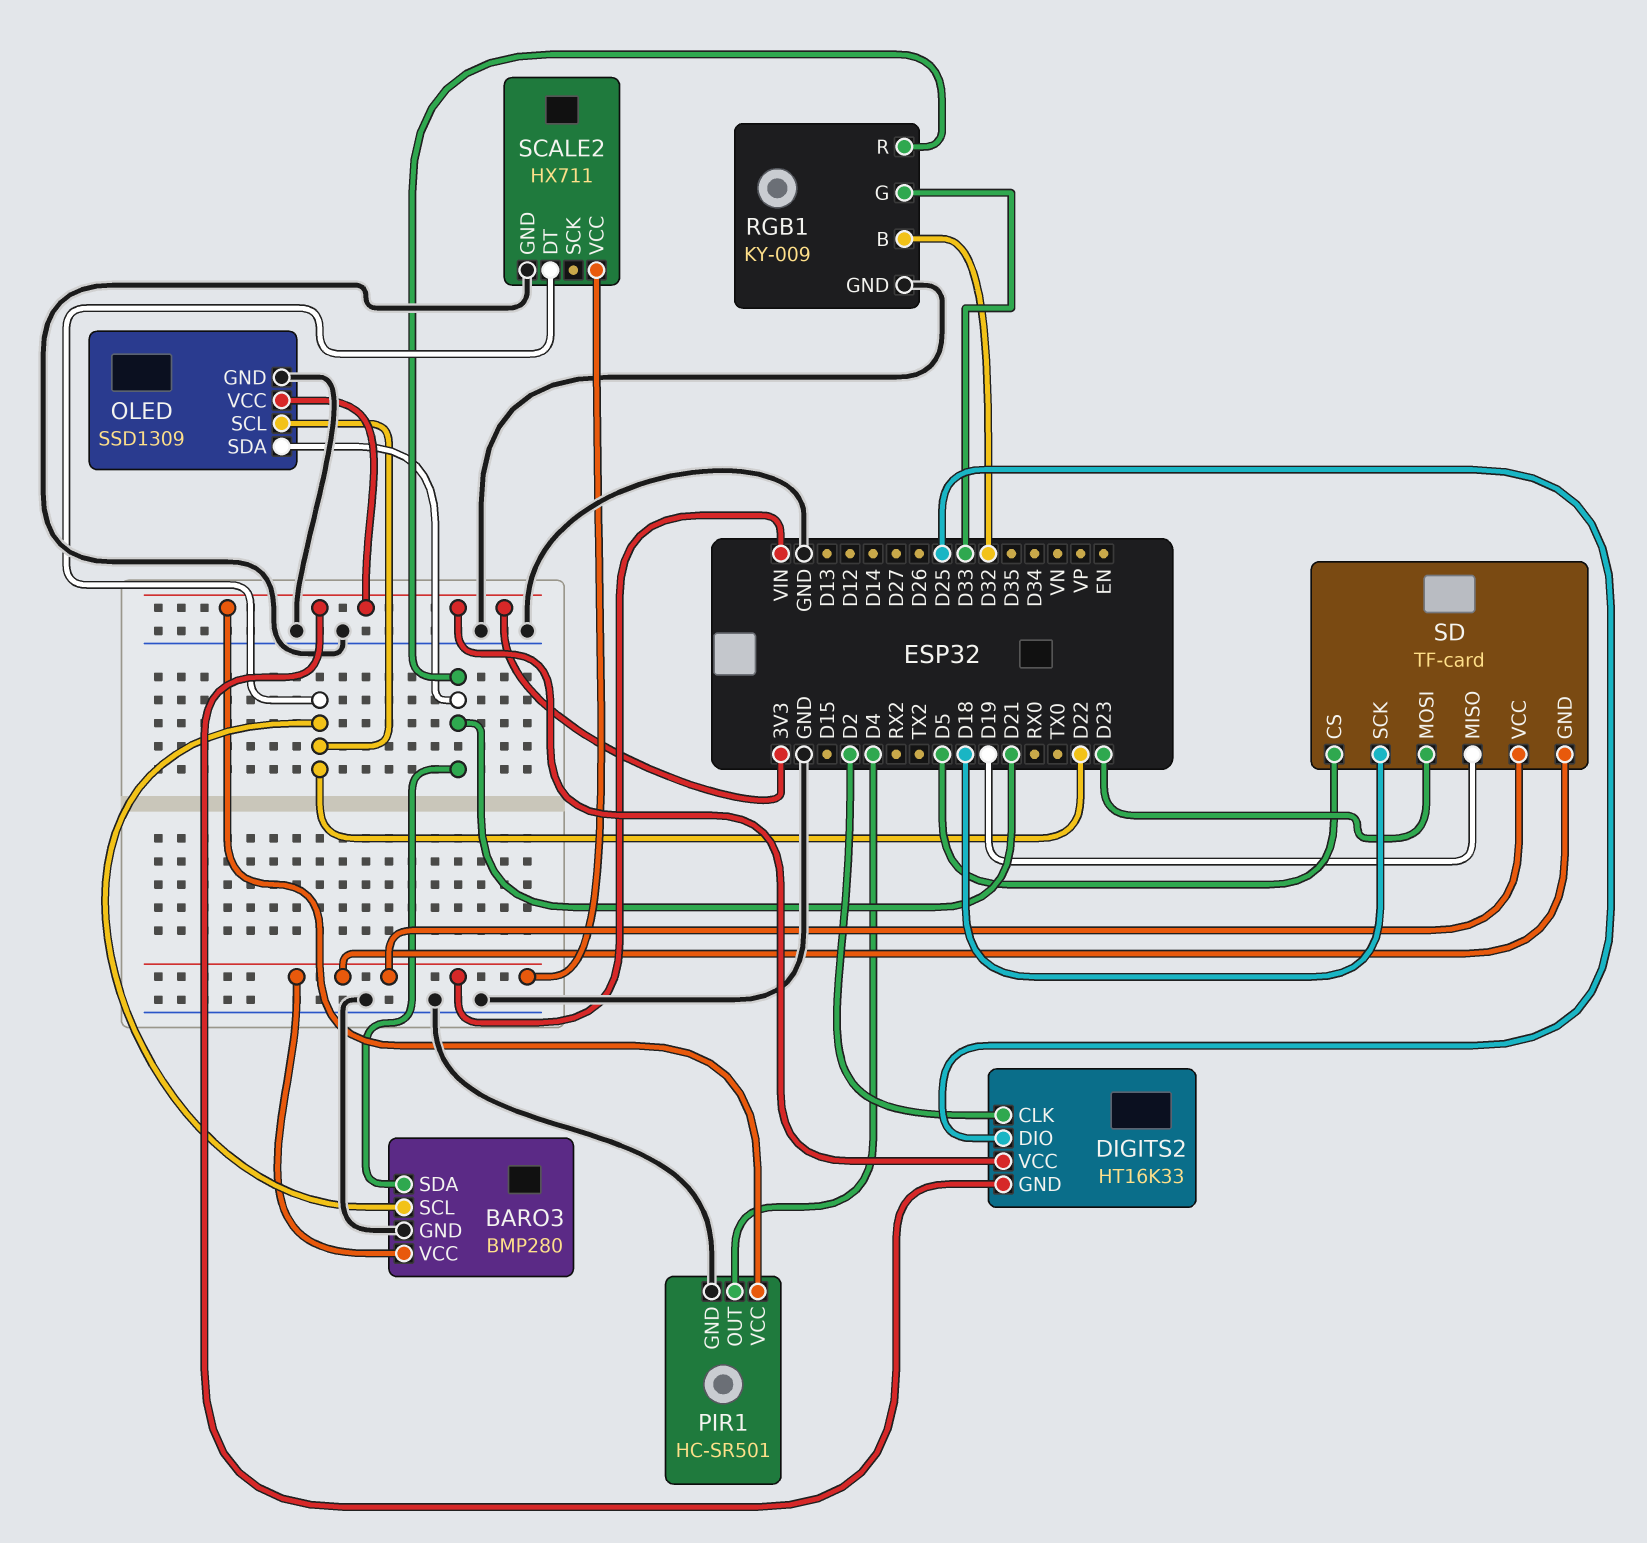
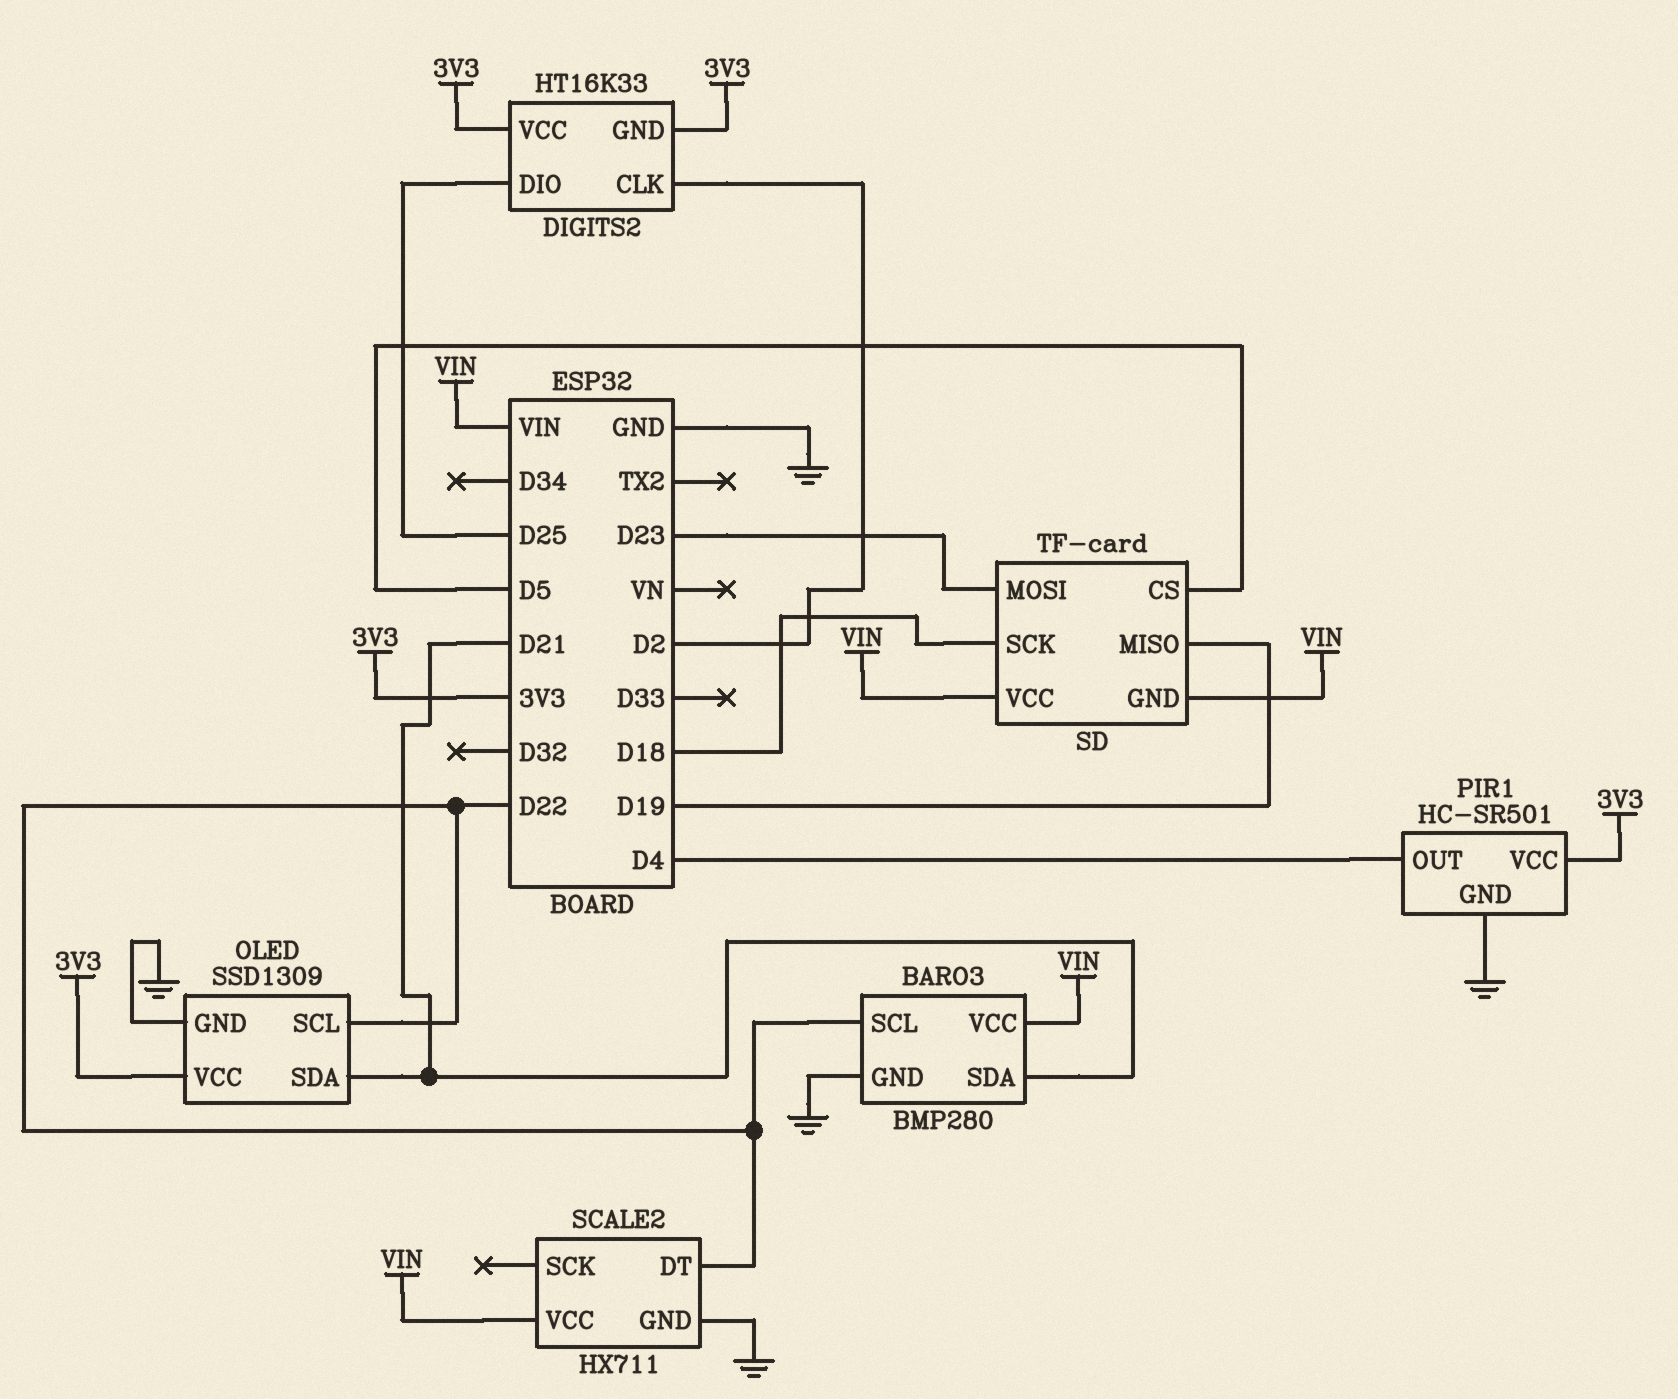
RGB1: KY-009 -> none
RGB1 pin B: D32 -> none
RGB1 pin G: D33 -> none
RGB1 pin GND: GND -> none
RGB1 pin R: D21 -> none

